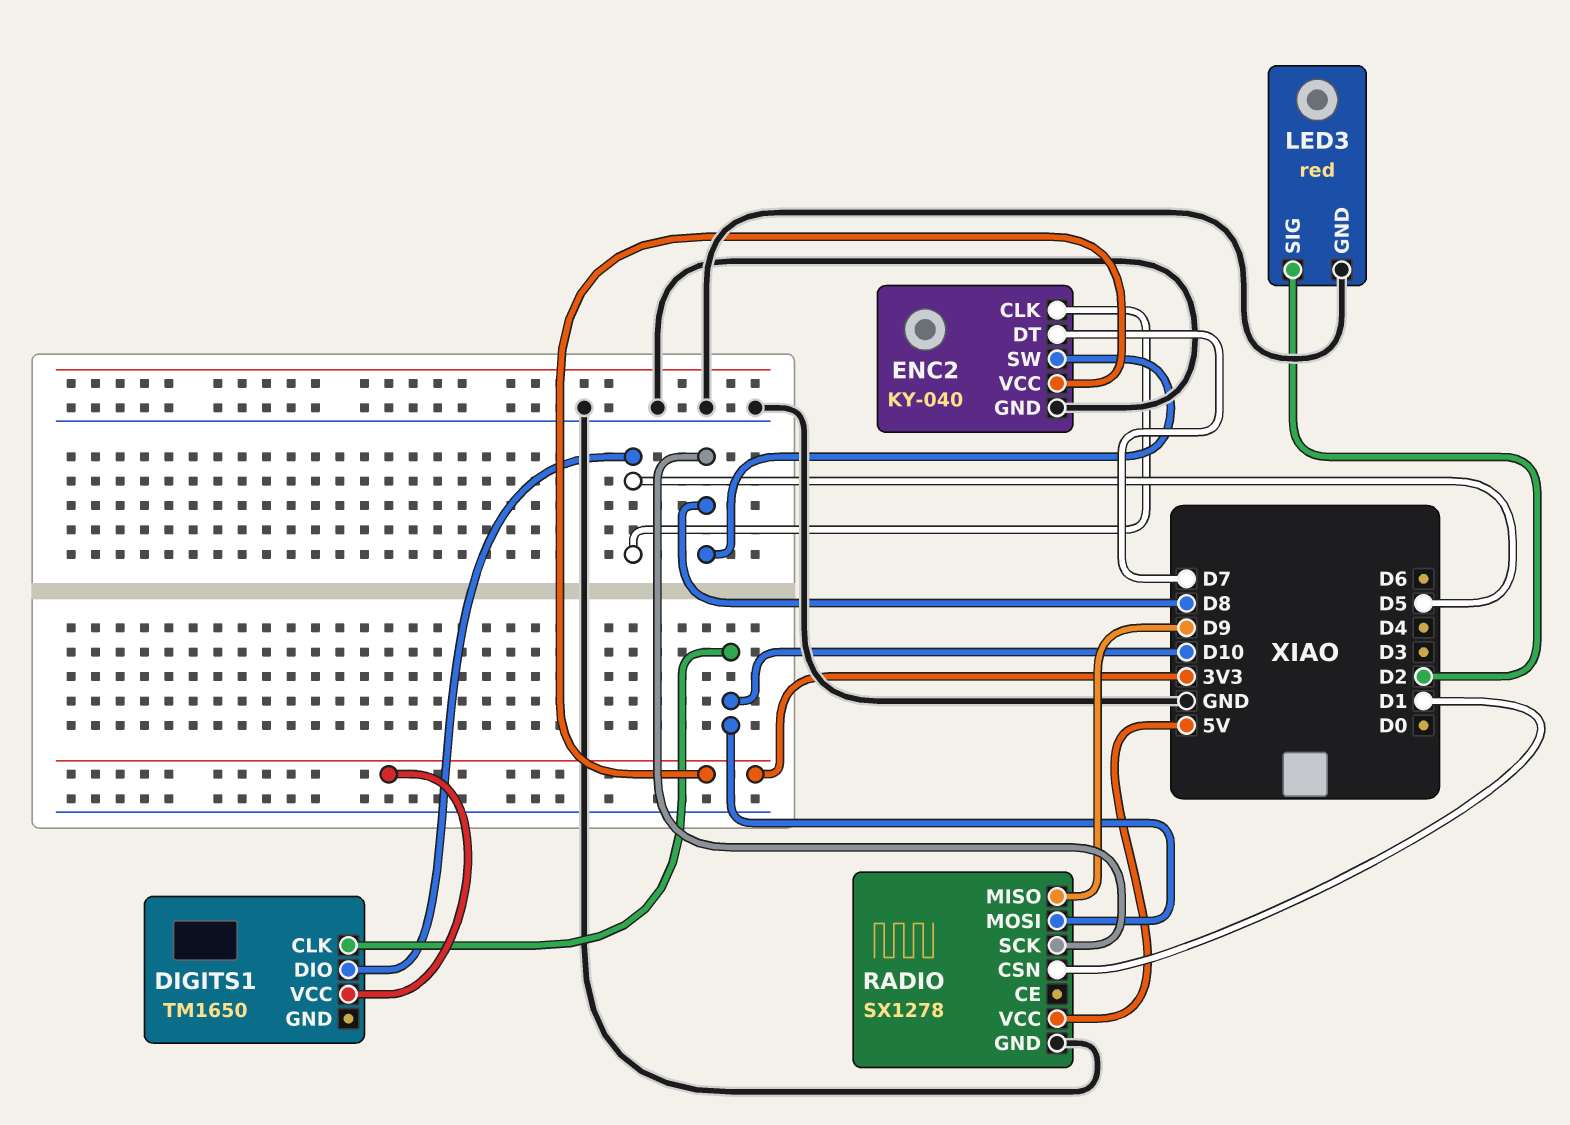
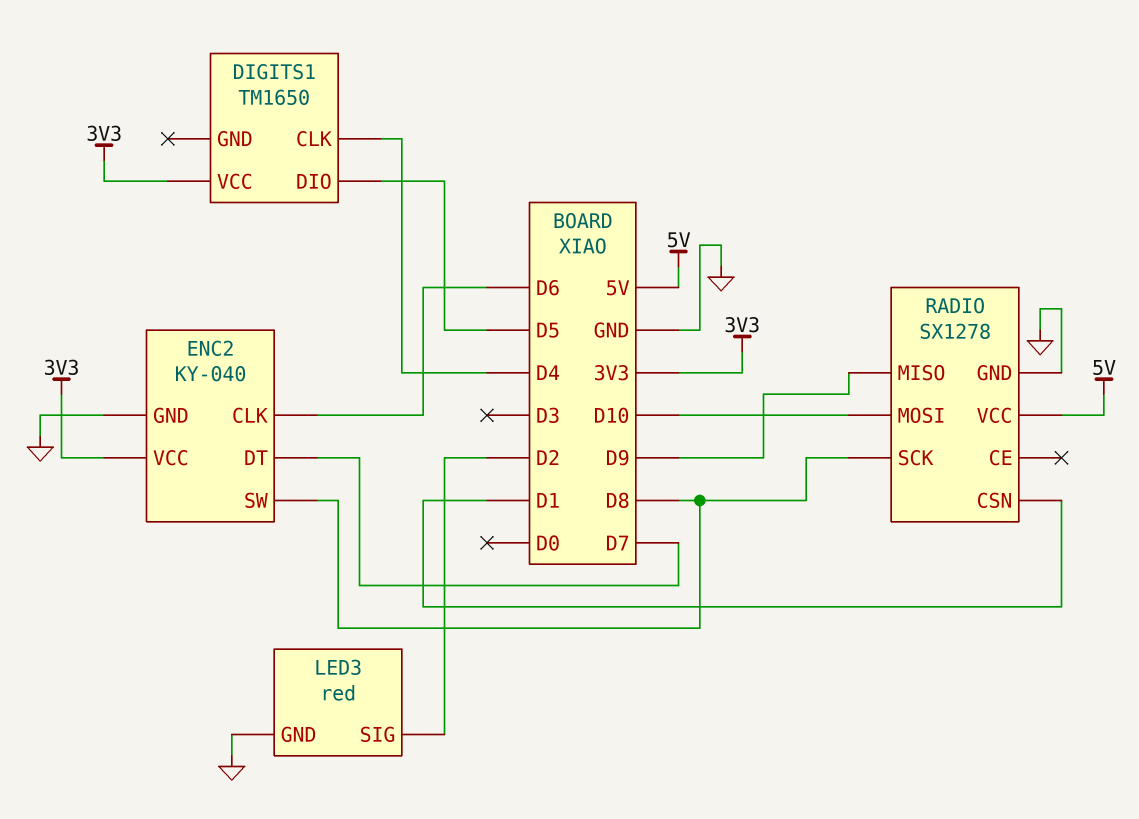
DIGITS1 pin CLK: D10 -> D4
ENC2 pin CLK: D5 -> D6

